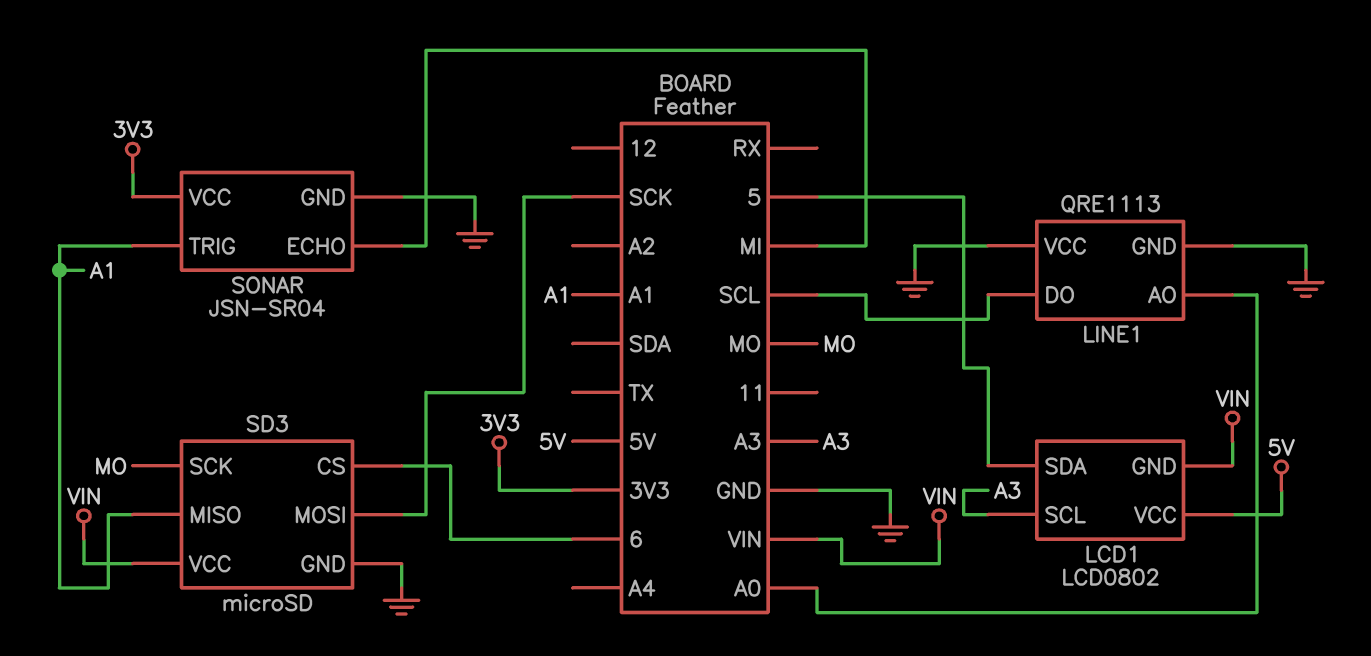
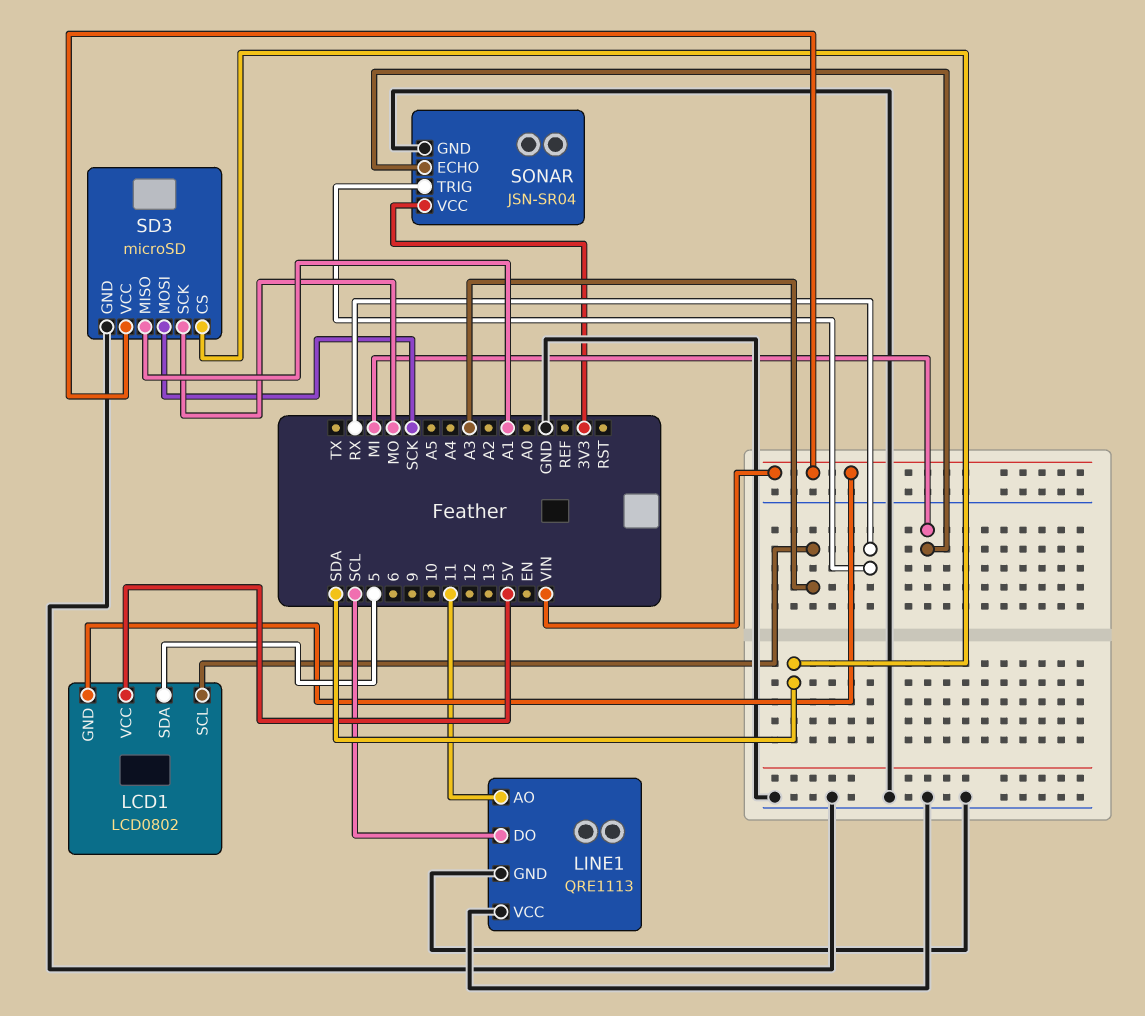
LINE1 pin AO: A0 -> 11
SD3 pin CS: 6 -> SDA
SONAR pin TRIG: A1 -> RX

